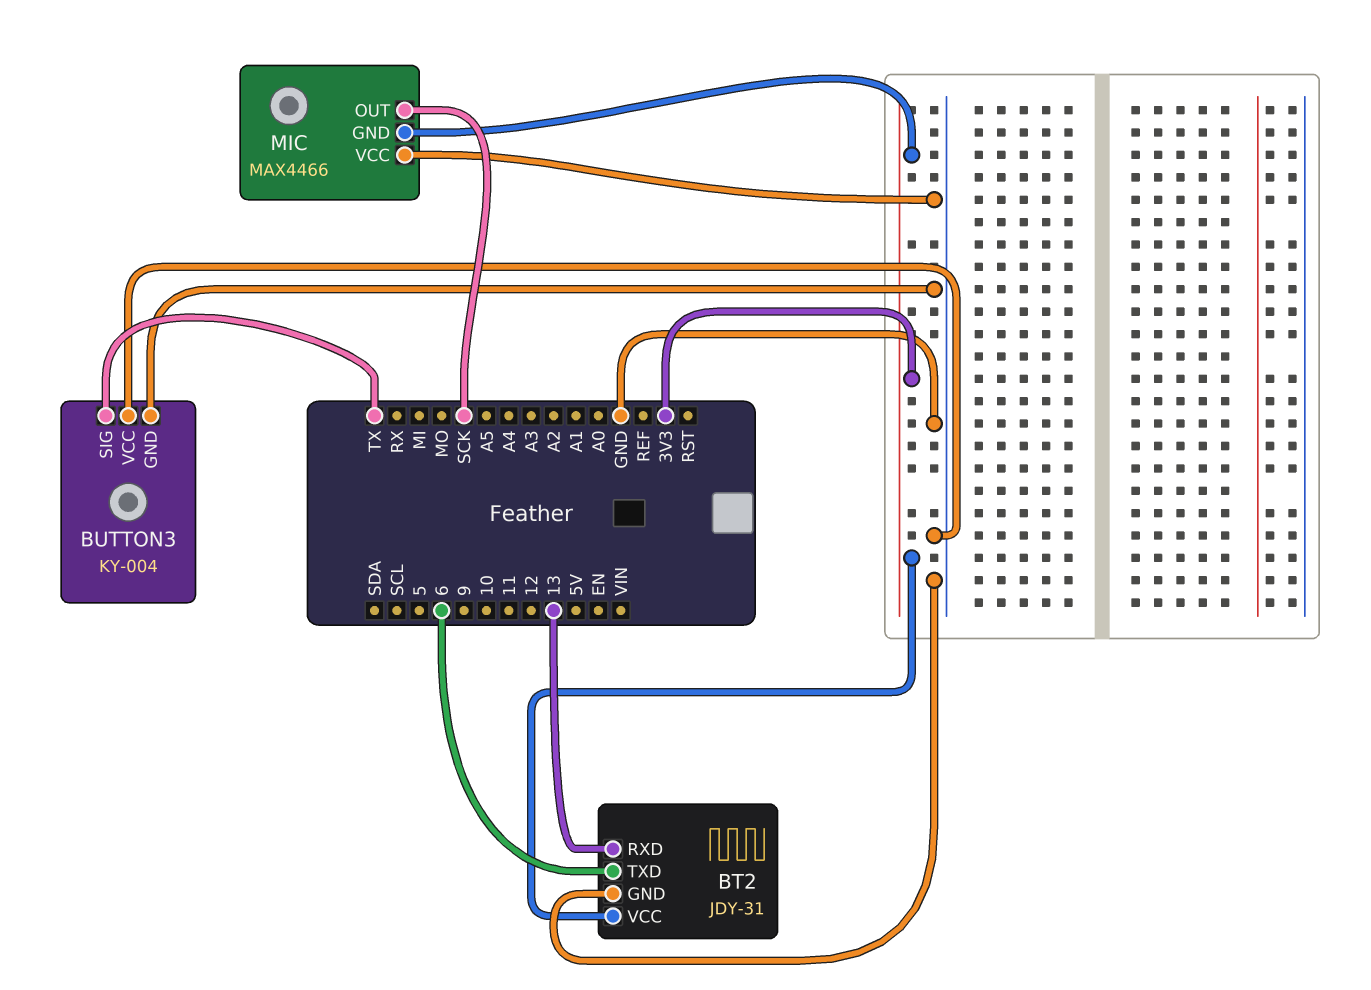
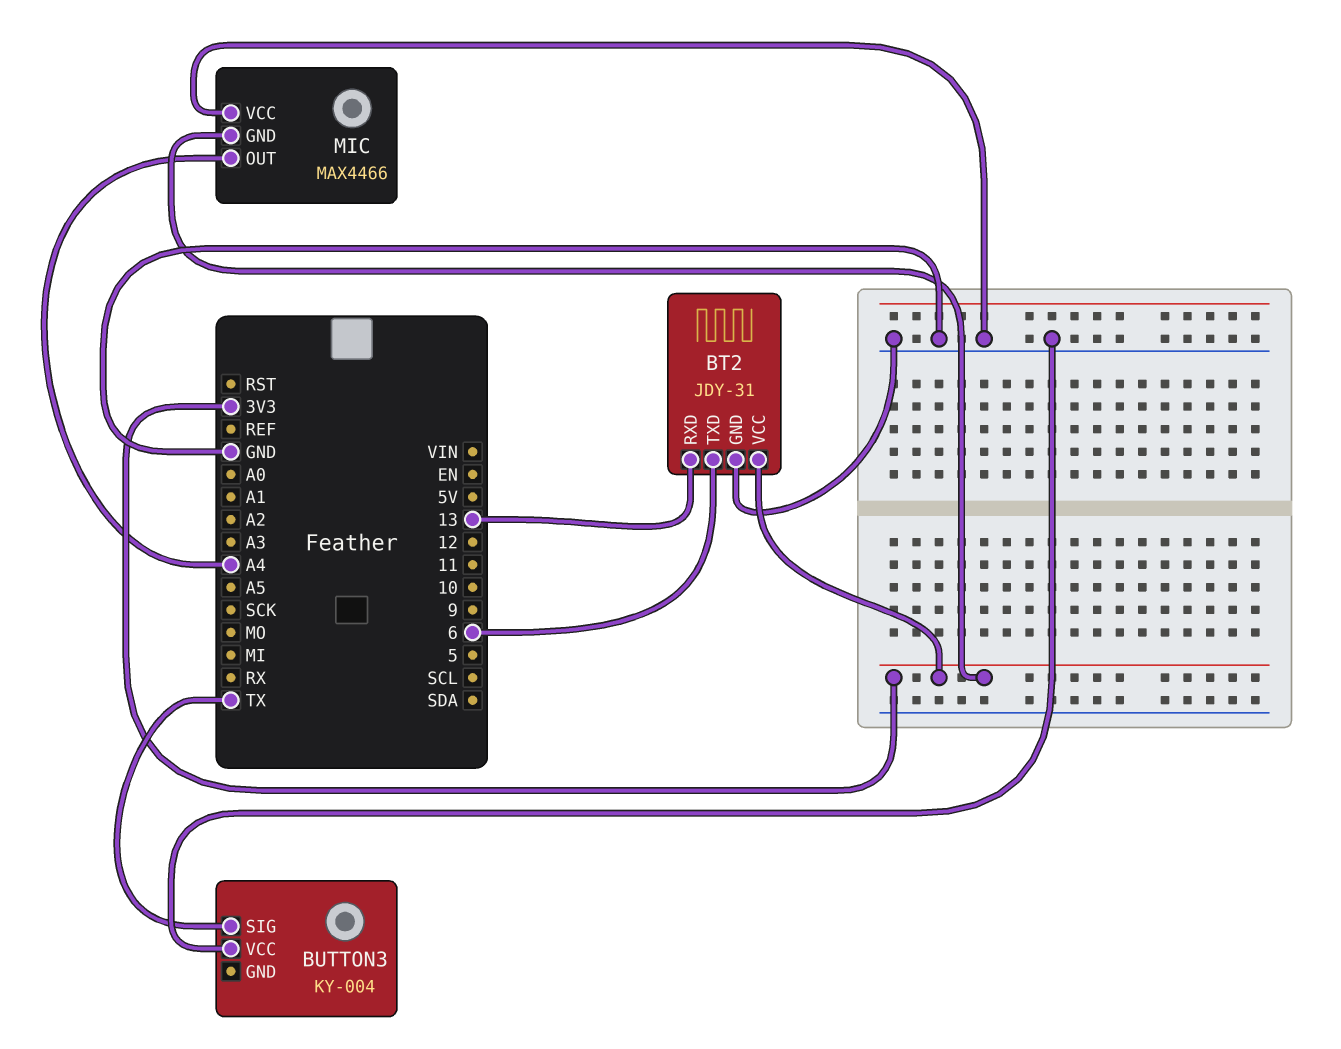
BUTTON3 pin GND: GND -> none
MIC pin OUT: SCK -> A4

